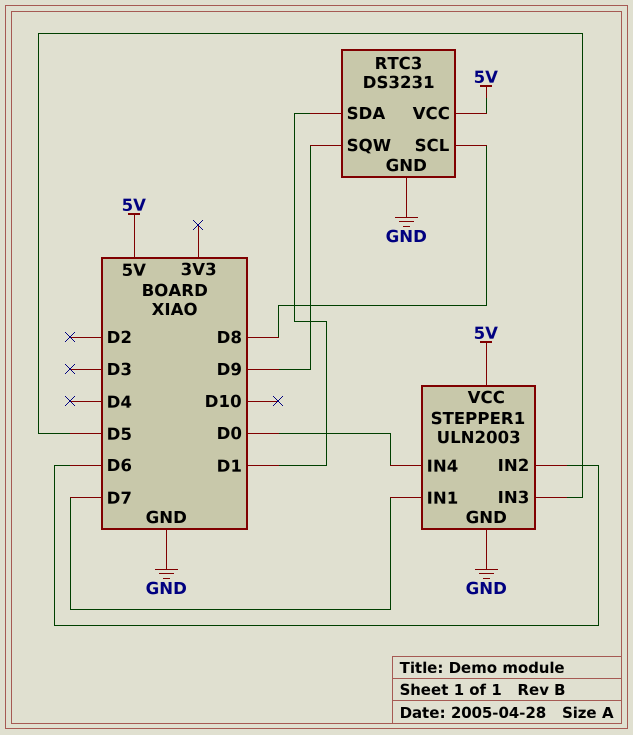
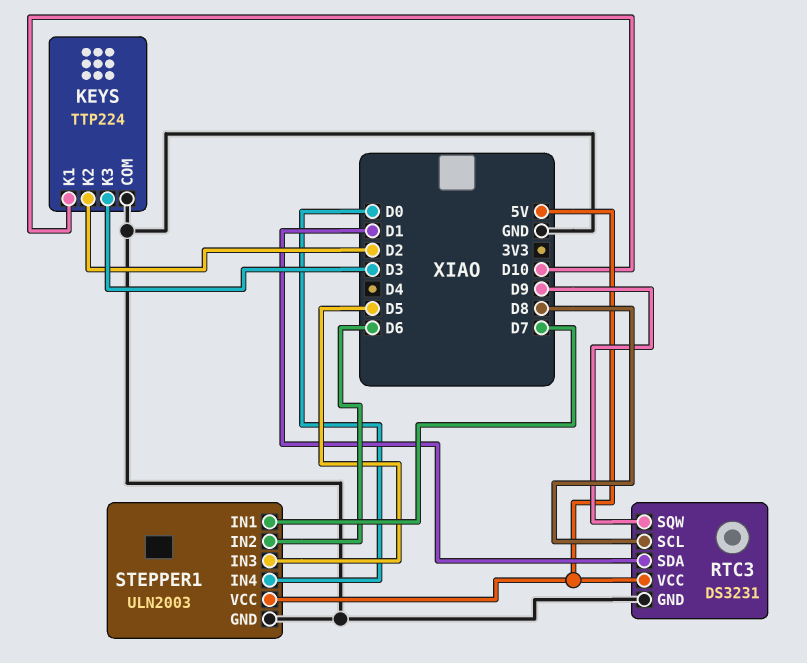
KEYS: none -> TTP224
KEYS pin COM: none -> GND
KEYS pin K1: none -> D10
KEYS pin K2: none -> D2
KEYS pin K3: none -> D3

